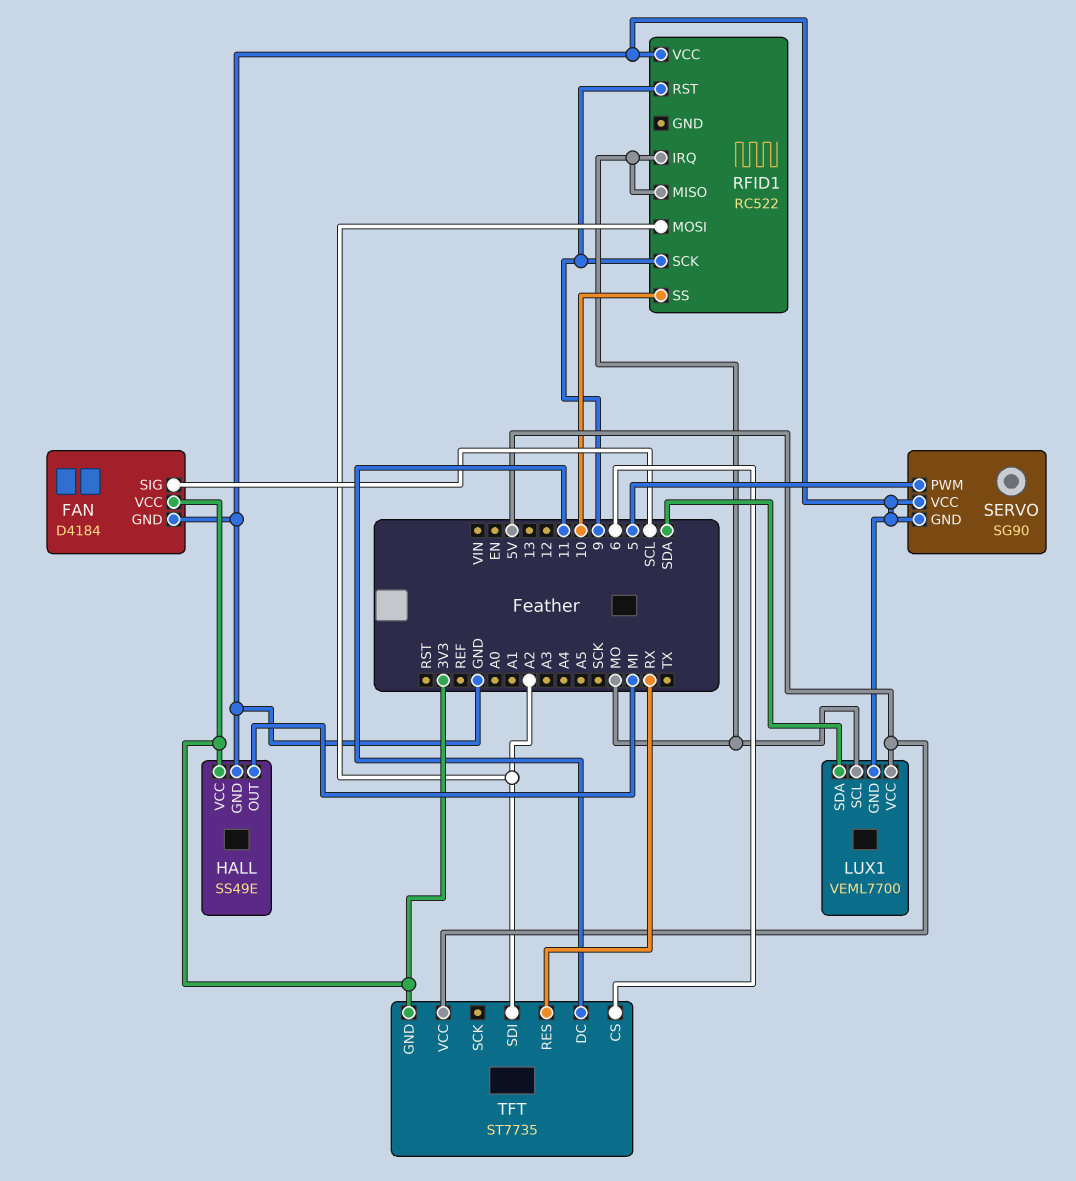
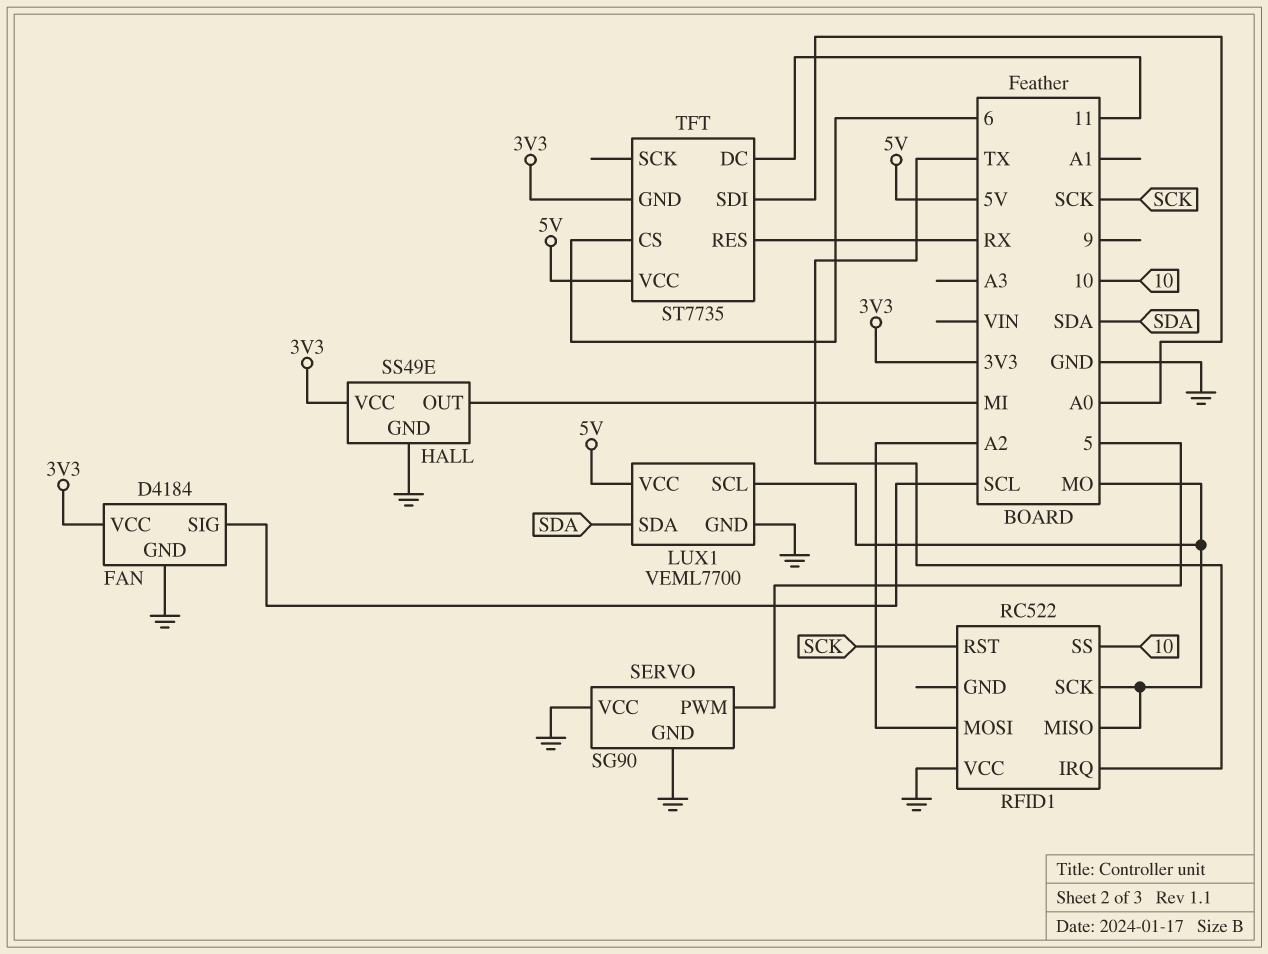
RFID1 pin IRQ: MO -> TX
RFID1 pin RST: 9 -> SCK
RFID1 pin SCK: 9 -> MO
TFT pin SDI: A2 -> A0

